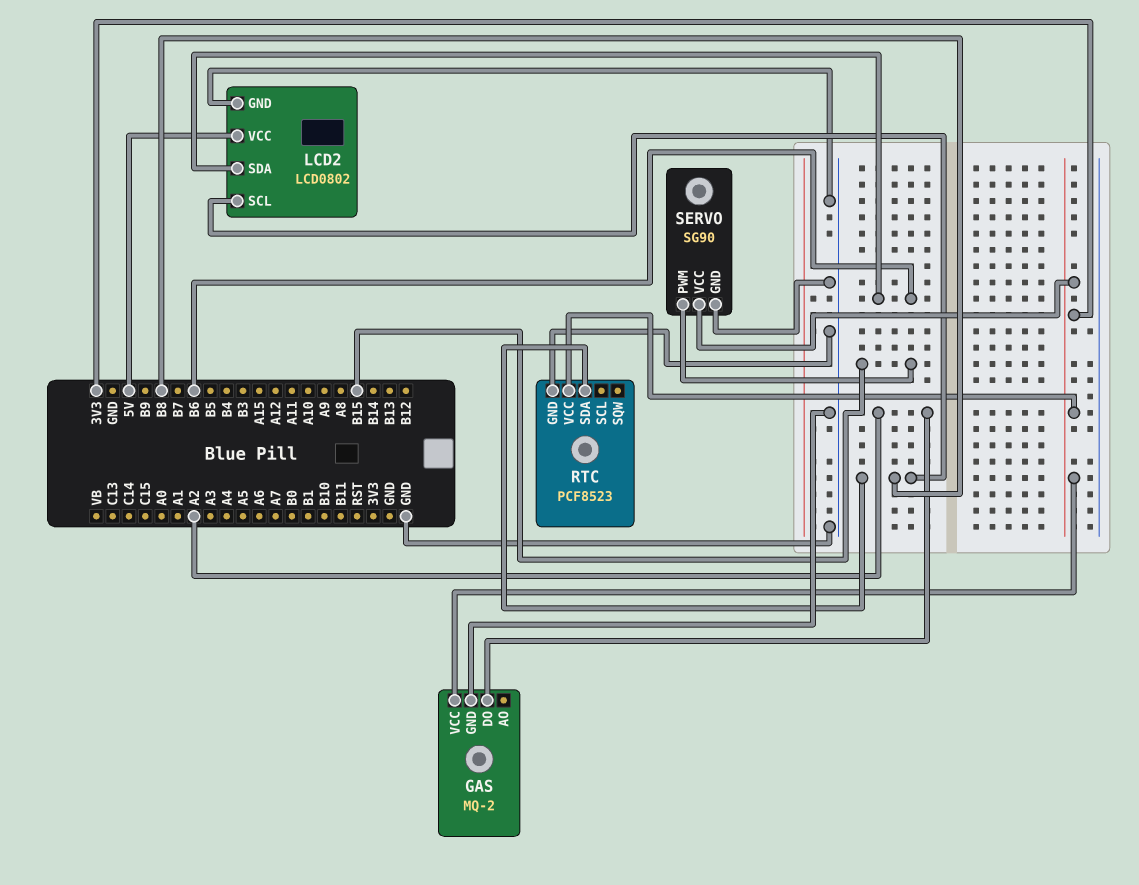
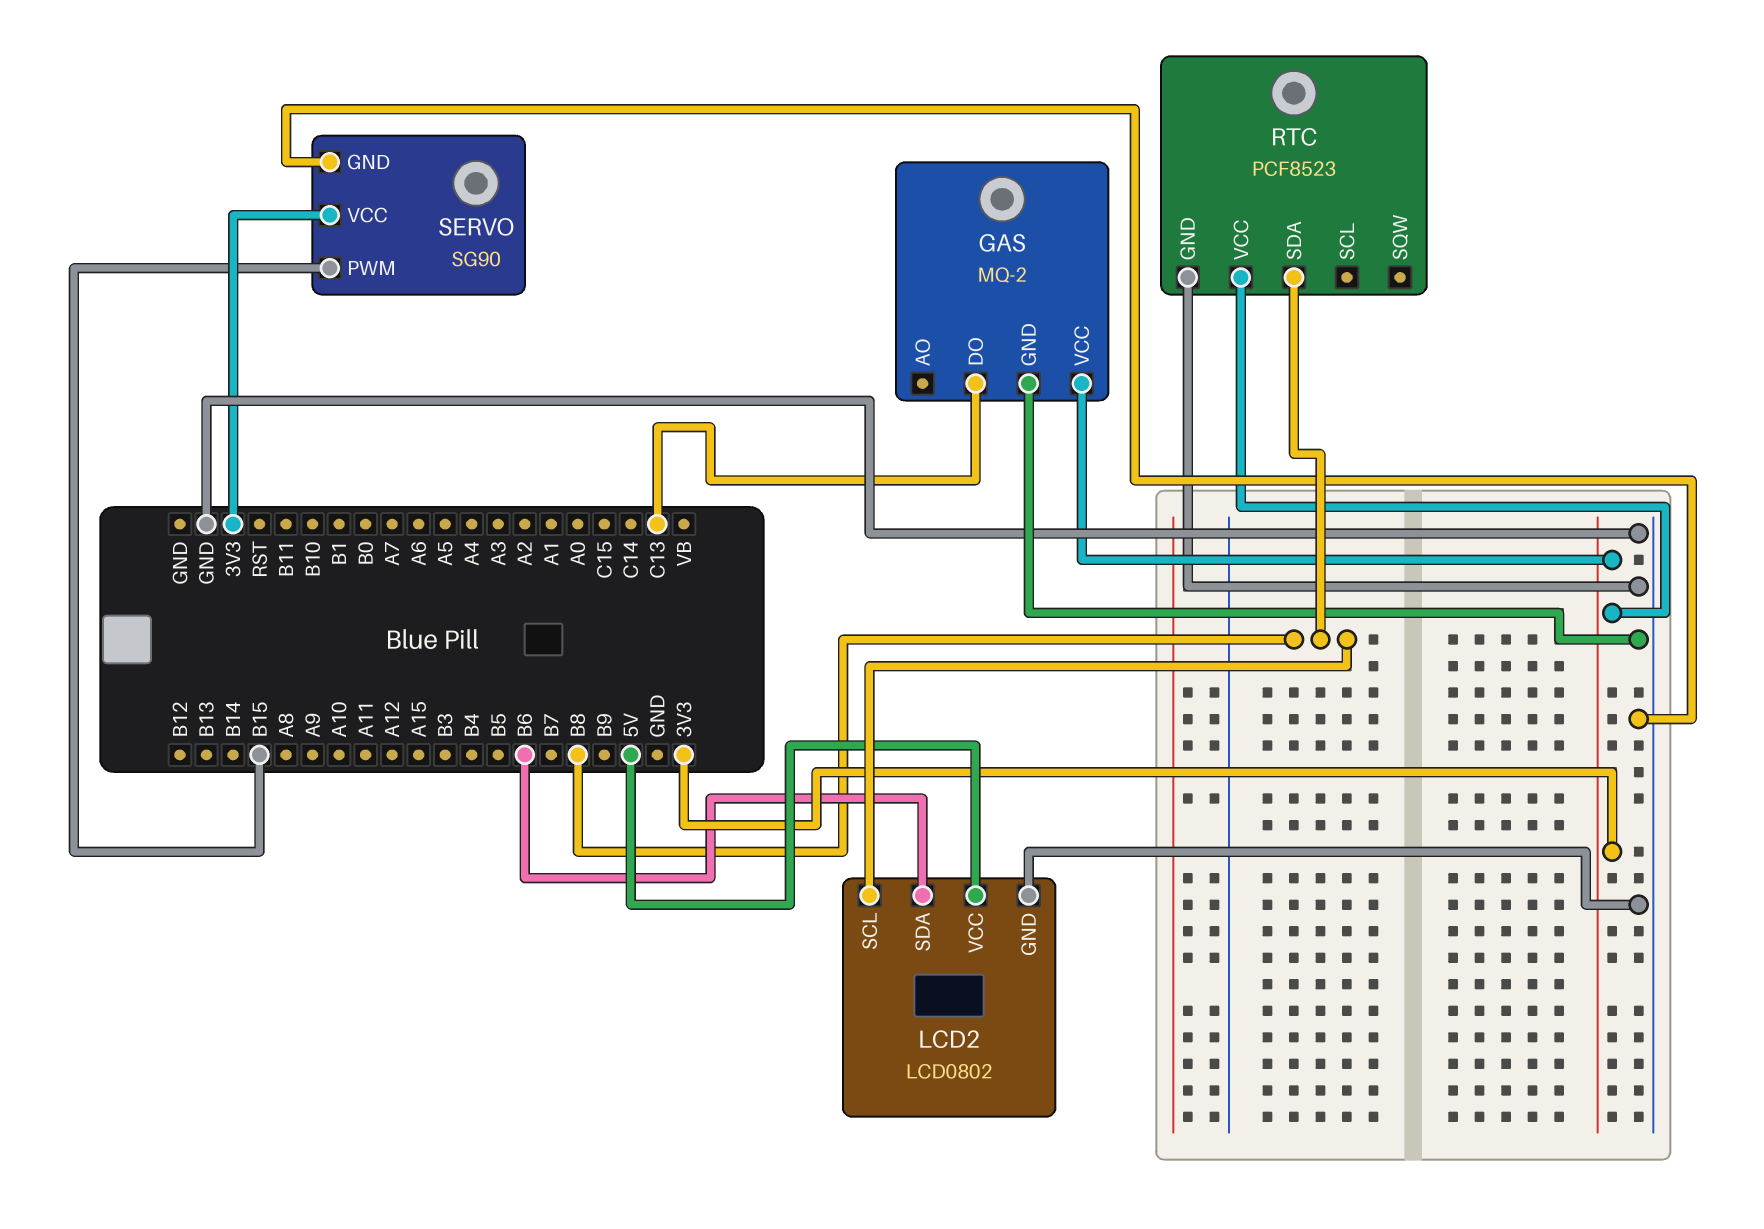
GAS pin DO: A2 -> C13

